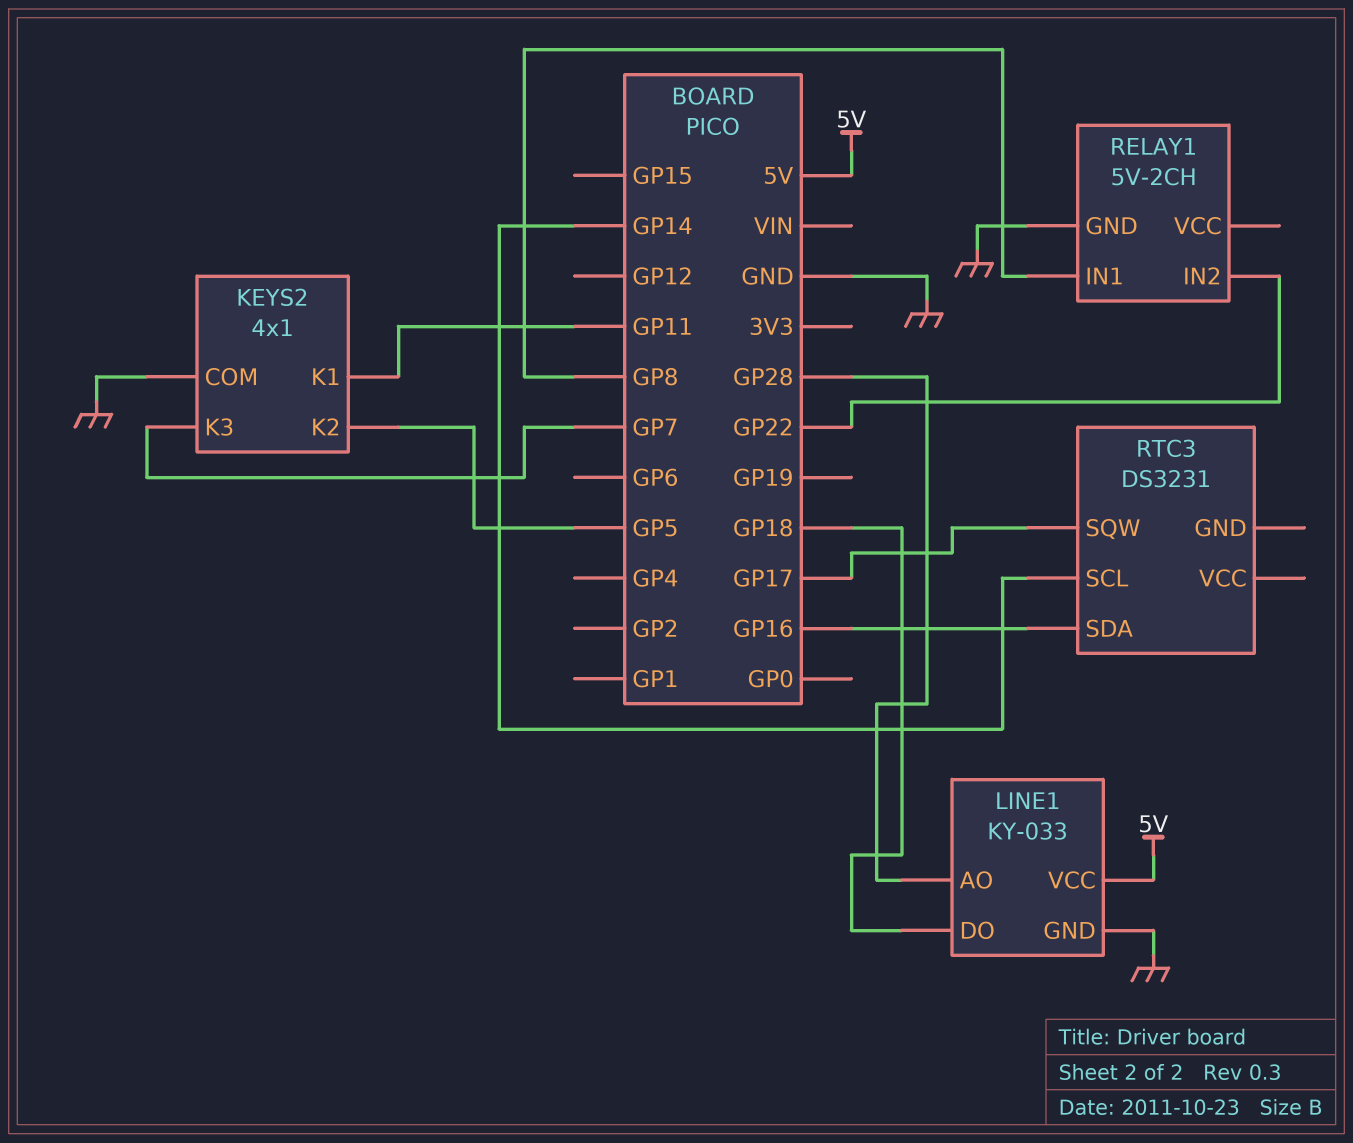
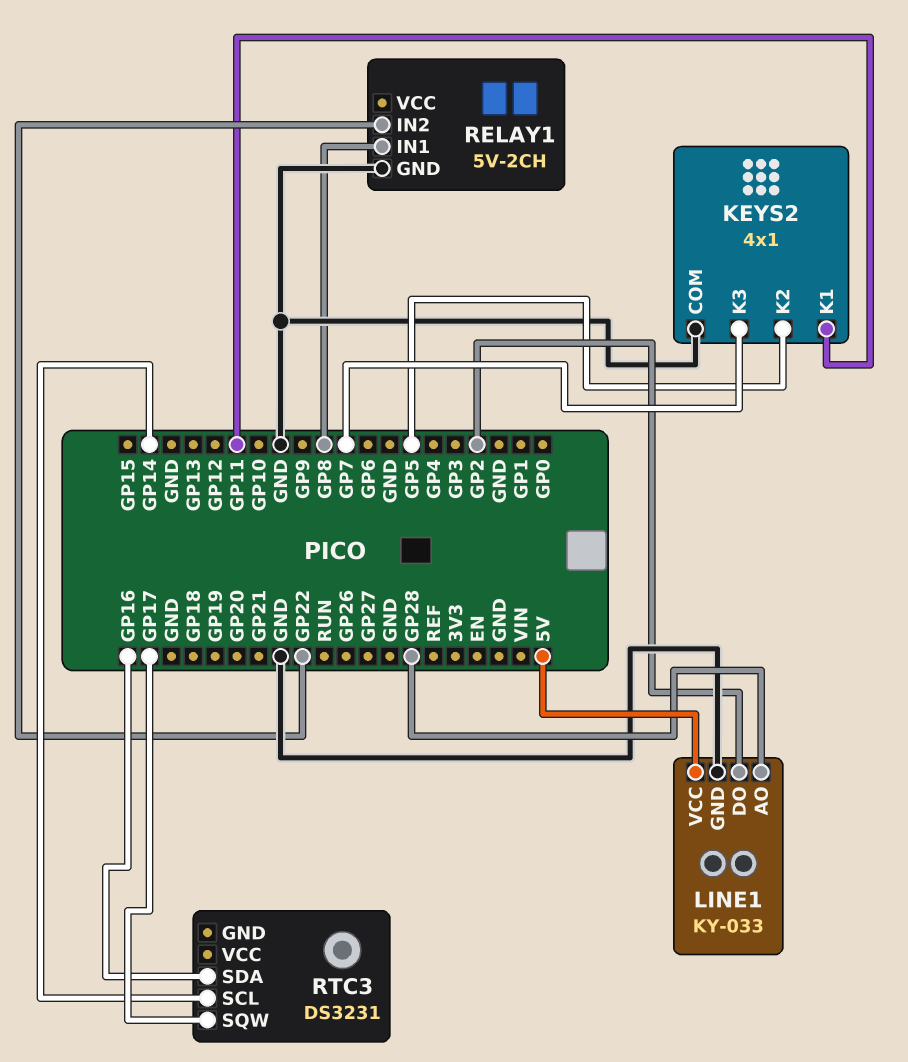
LINE1 pin DO: GP18 -> GP2

